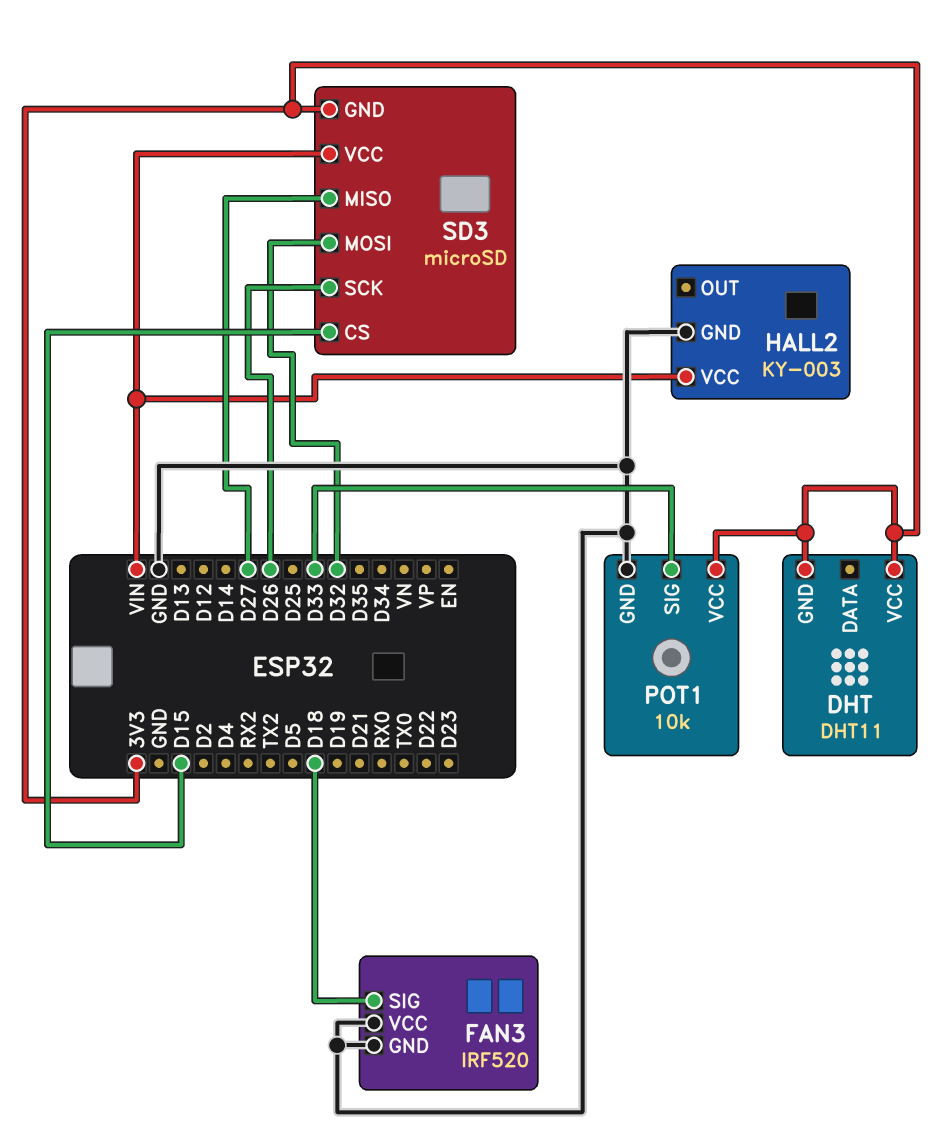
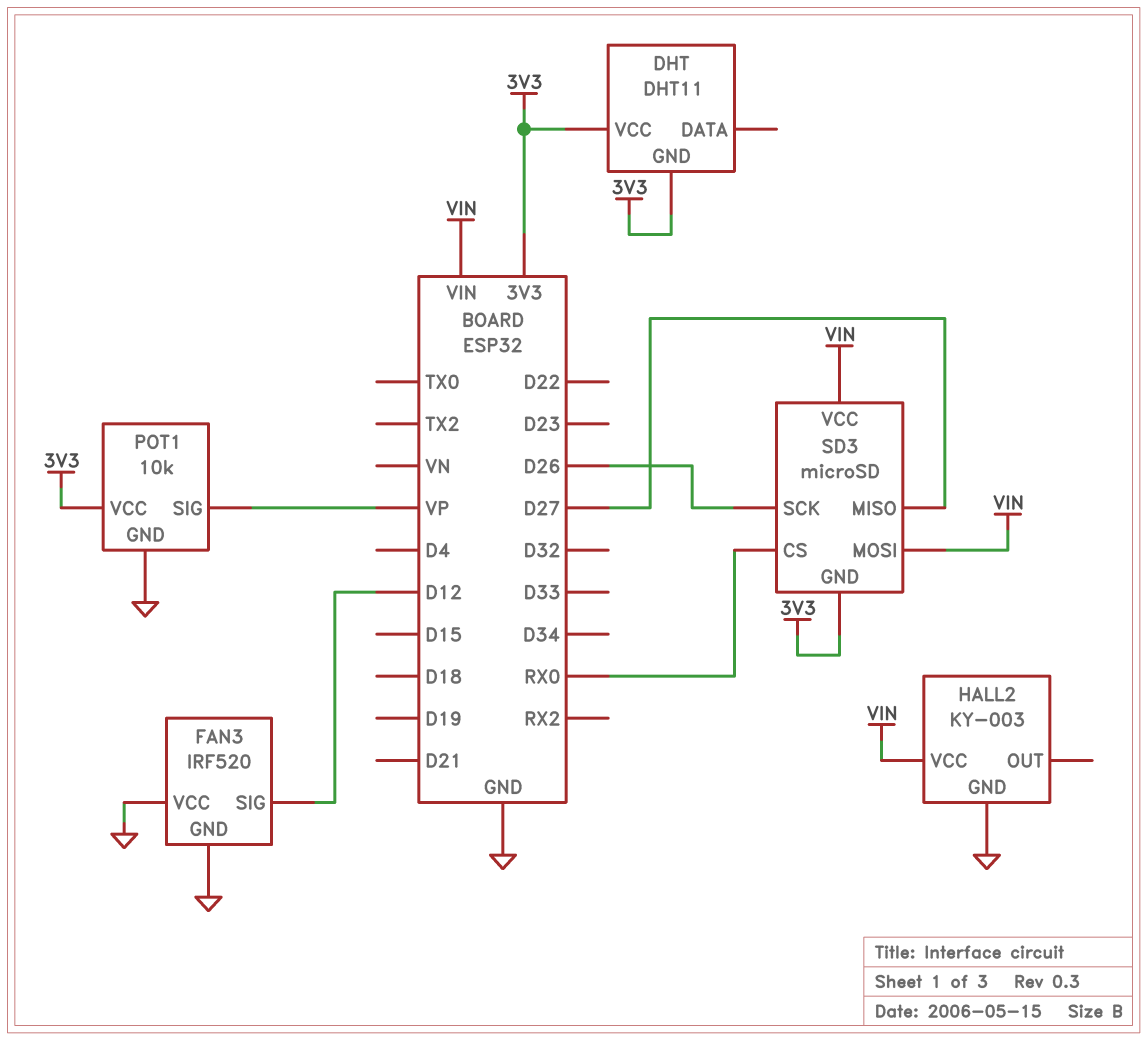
FAN3 pin SIG: D18 -> D12
POT1 pin SIG: D33 -> VP
SD3 pin CS: D15 -> RX0
SD3 pin MOSI: D32 -> VIN

